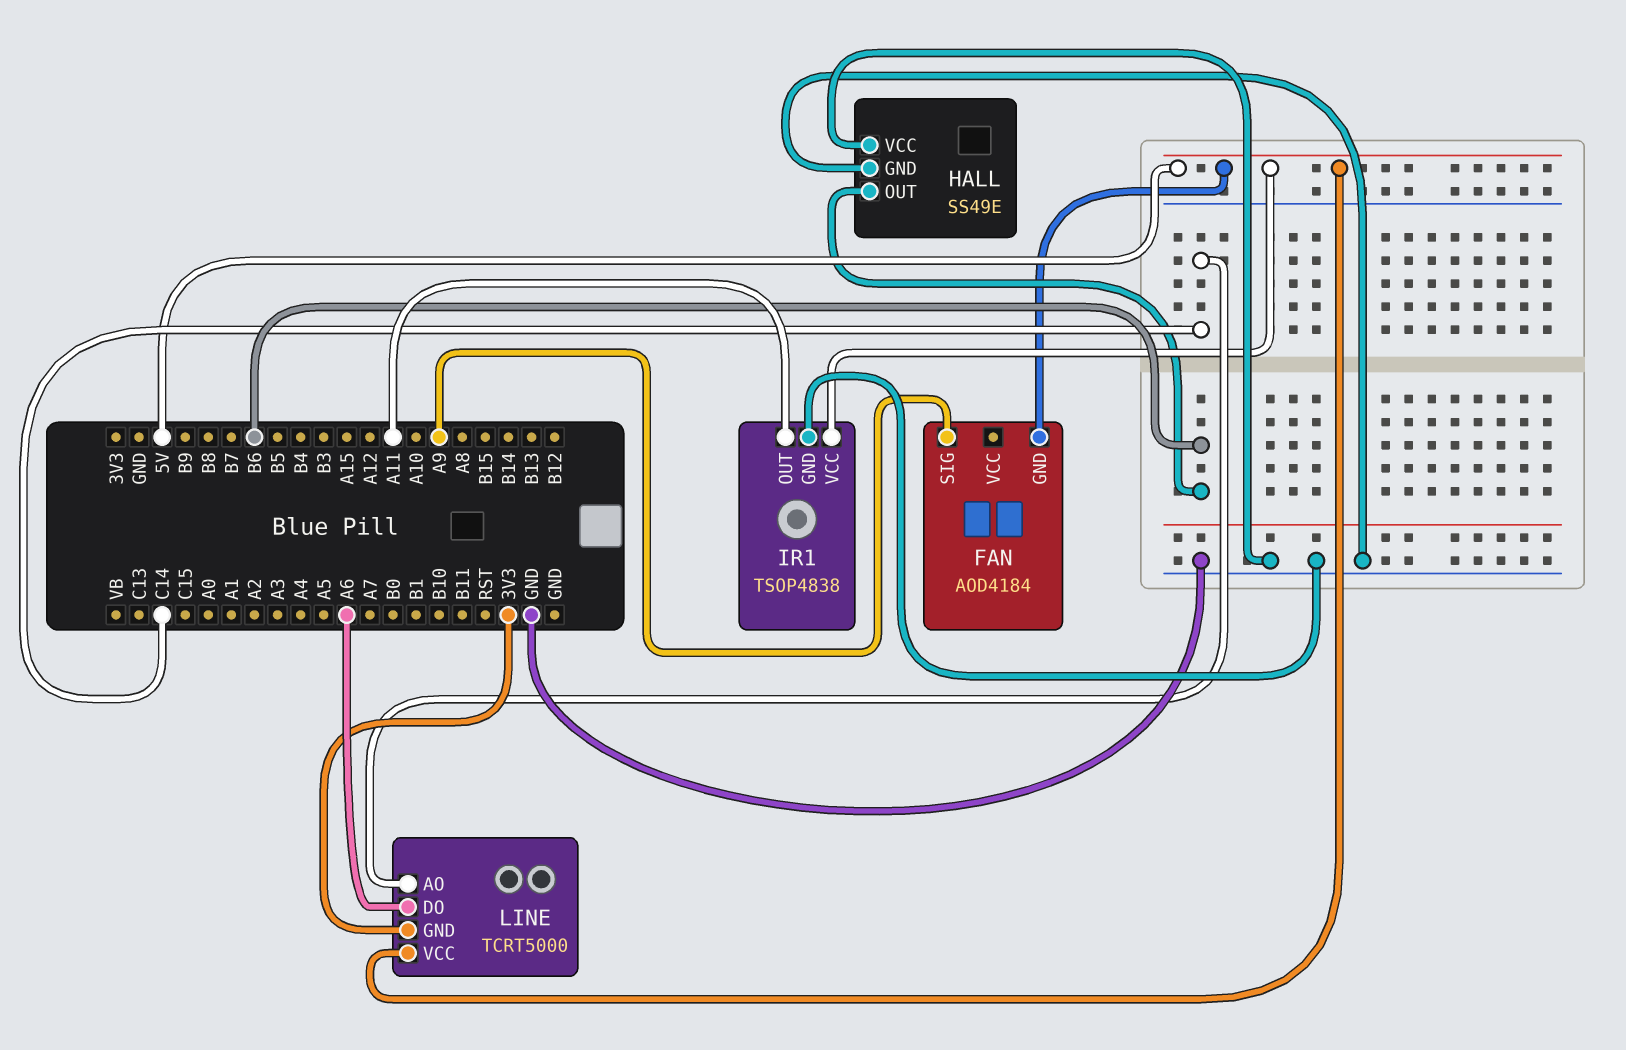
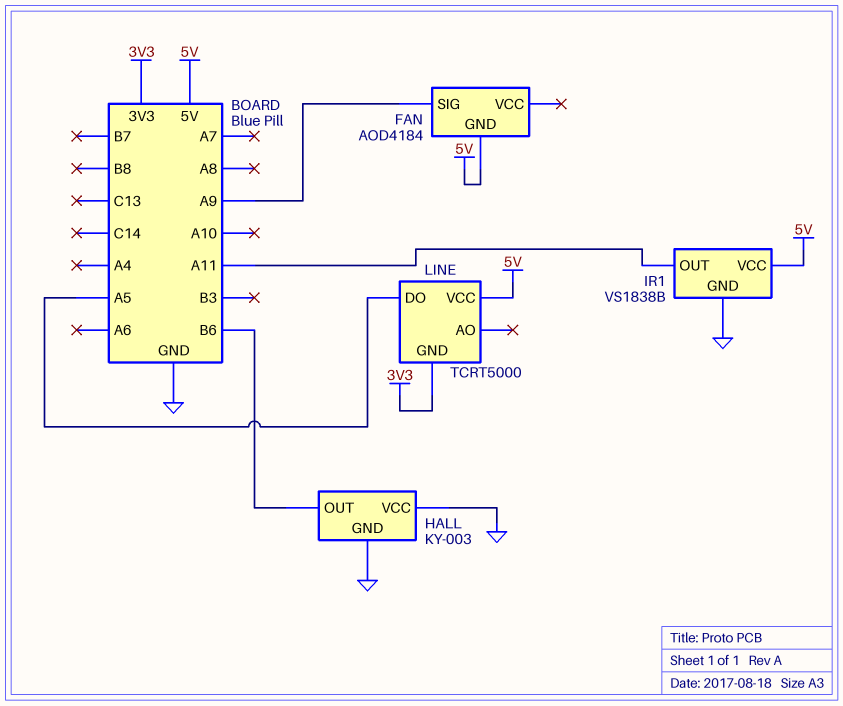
HALL: SS49E -> KY-003
IR1: TSOP4838 -> VS1838B
LINE pin AO: C14 -> none
LINE pin DO: A6 -> A5

